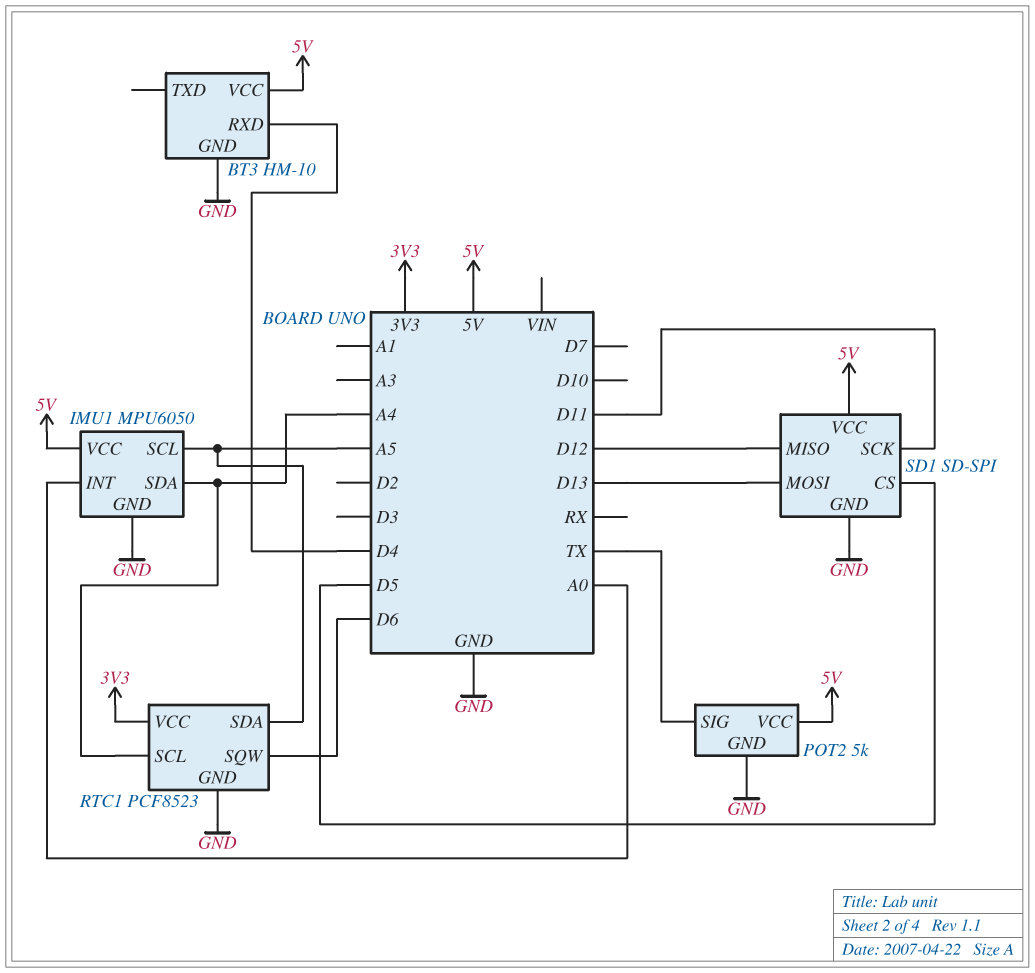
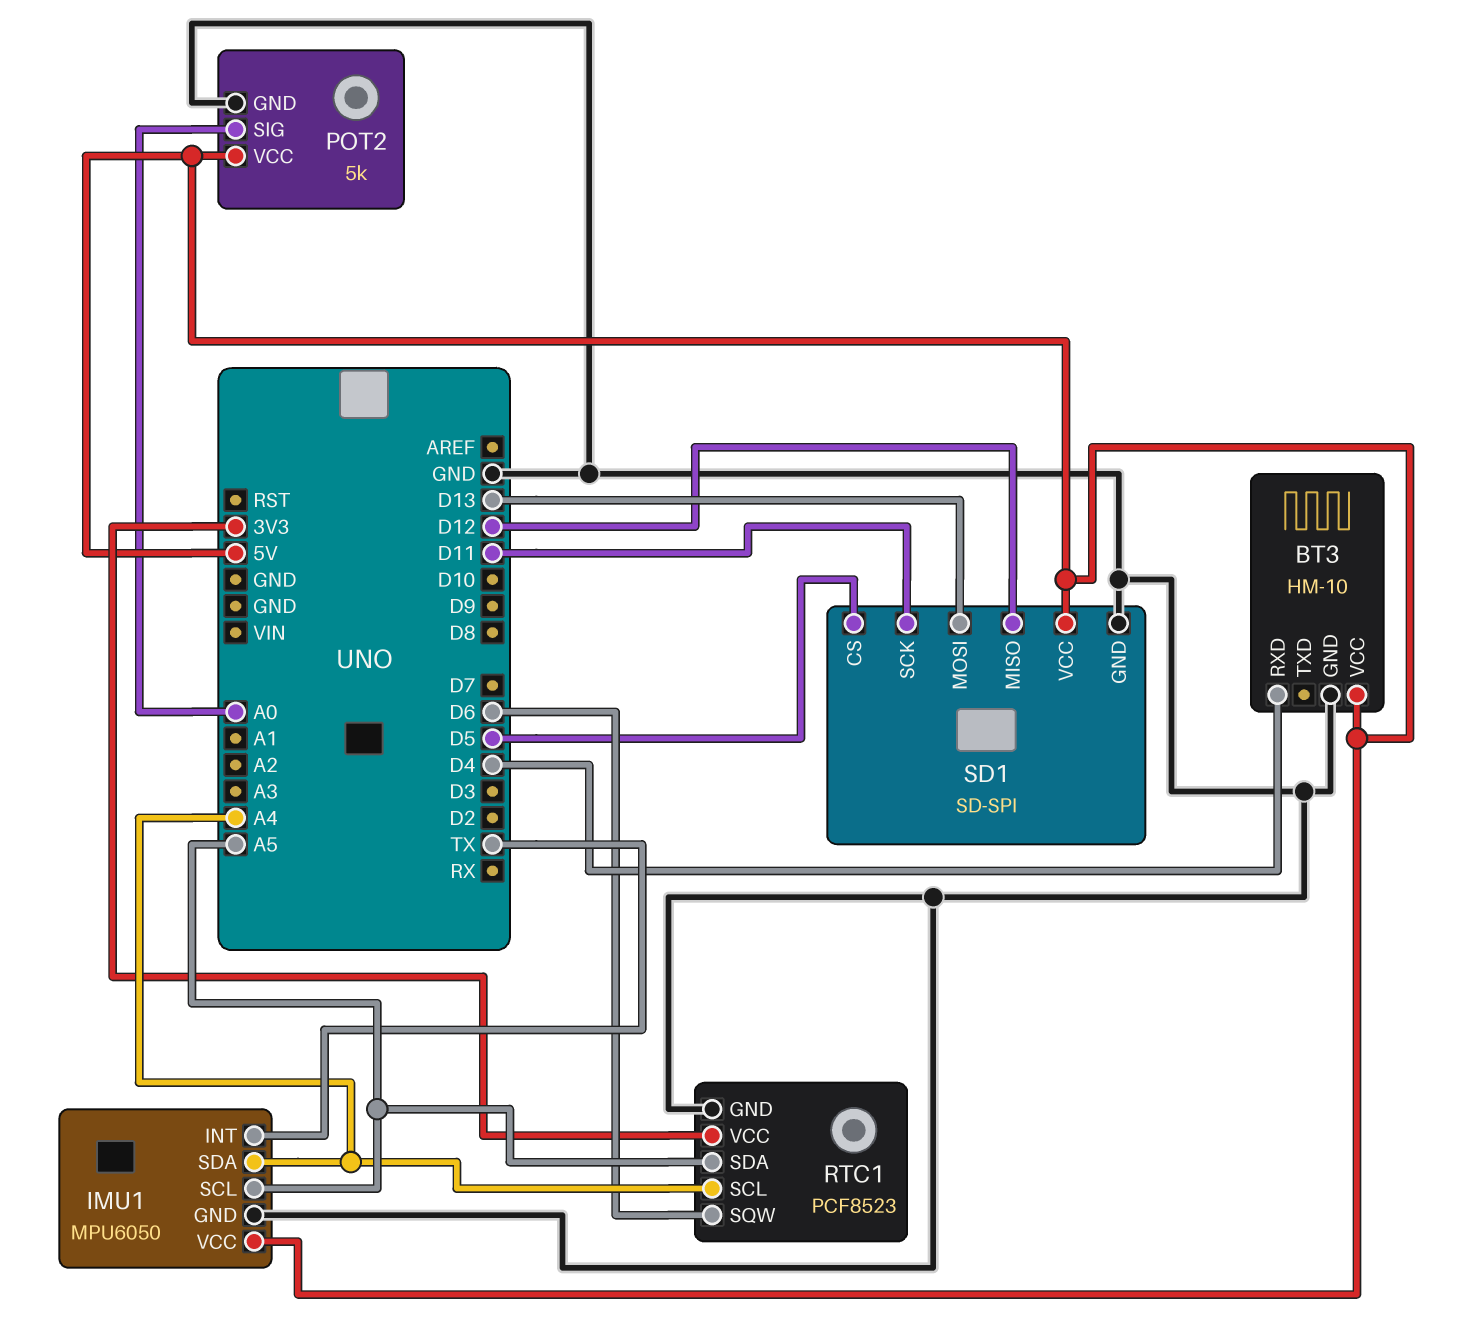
IMU1 pin INT: A0 -> TX
POT2 pin SIG: TX -> A0

